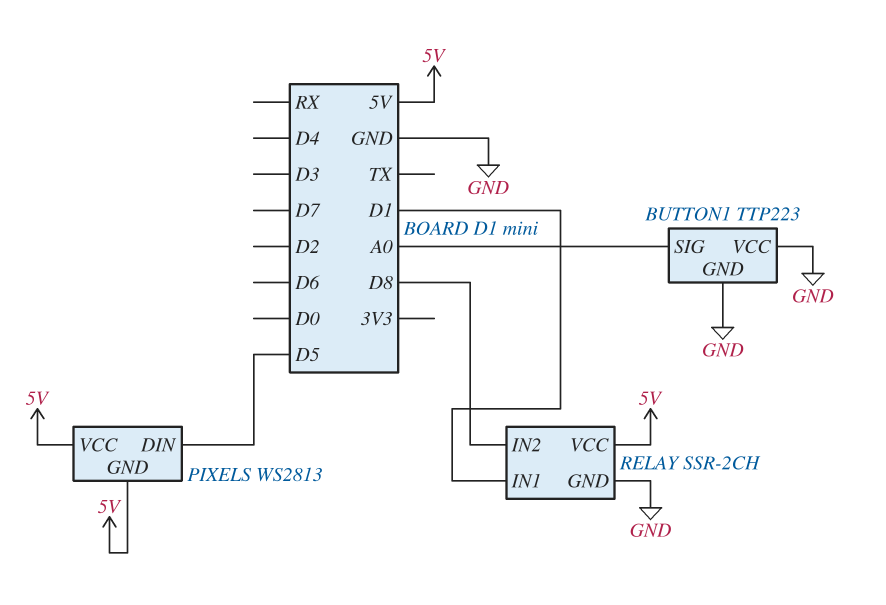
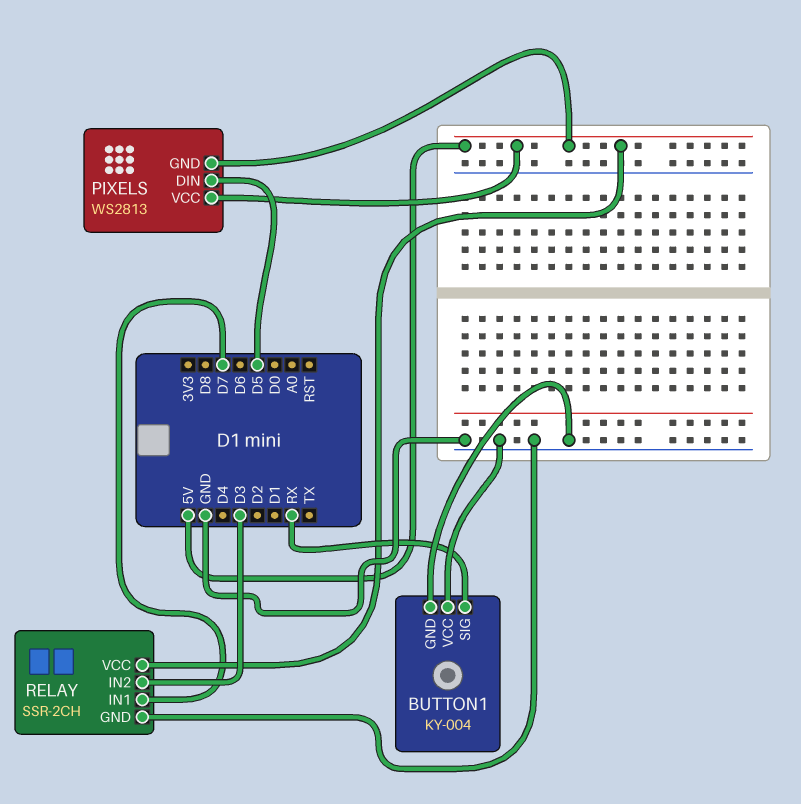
BUTTON1: TTP223 -> KY-004
BUTTON1 pin SIG: A0 -> RX
RELAY pin IN1: D1 -> D7
RELAY pin IN2: D8 -> D3

